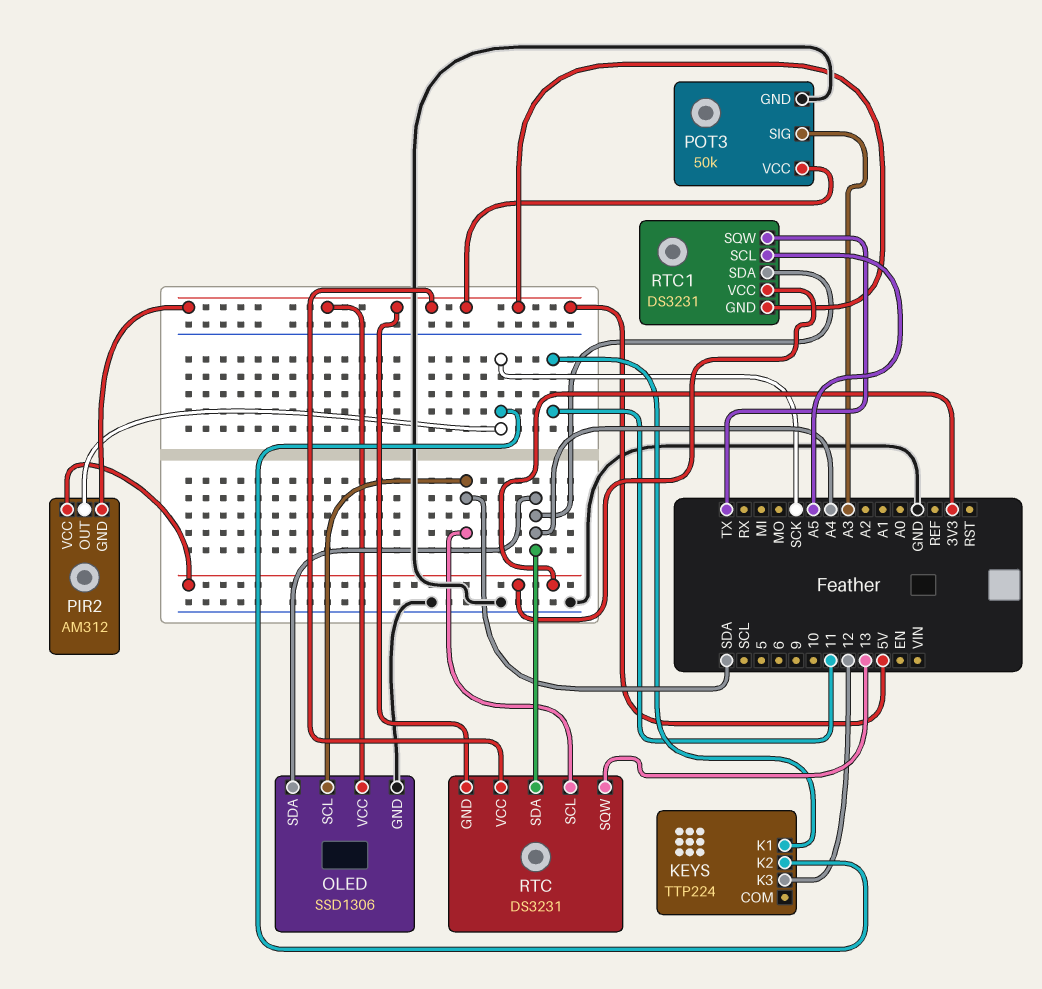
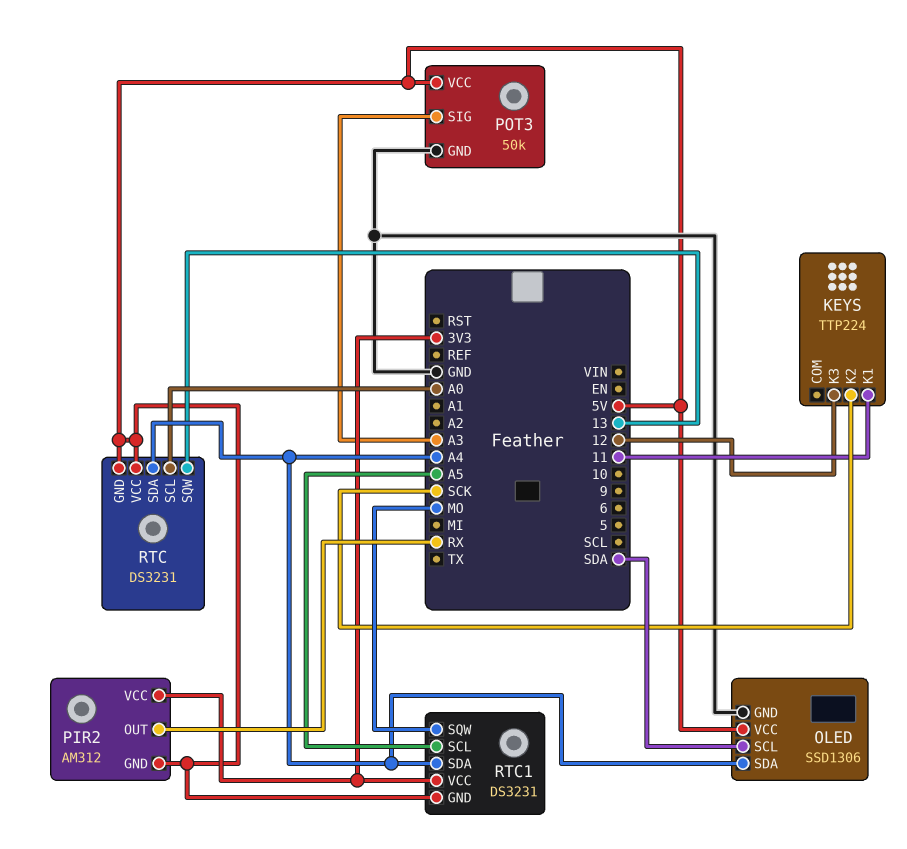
PIR2 pin OUT: SCK -> RX
RTC pin SCL: SDA -> A0
RTC1 pin SQW: TX -> MO

